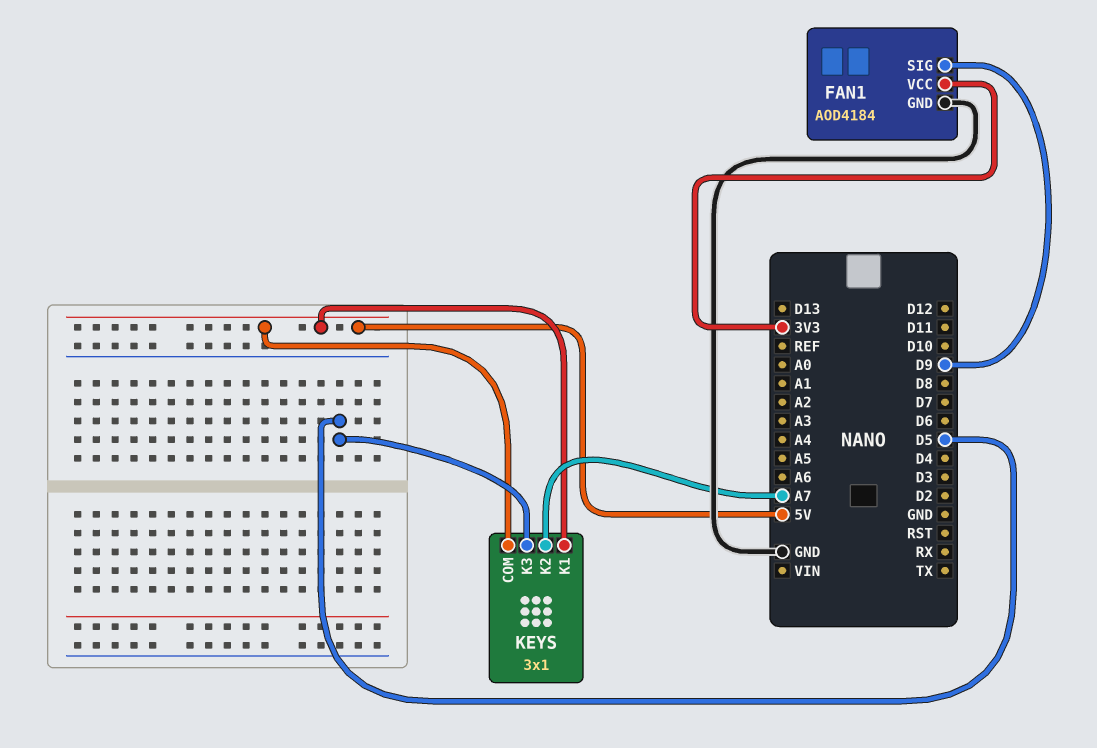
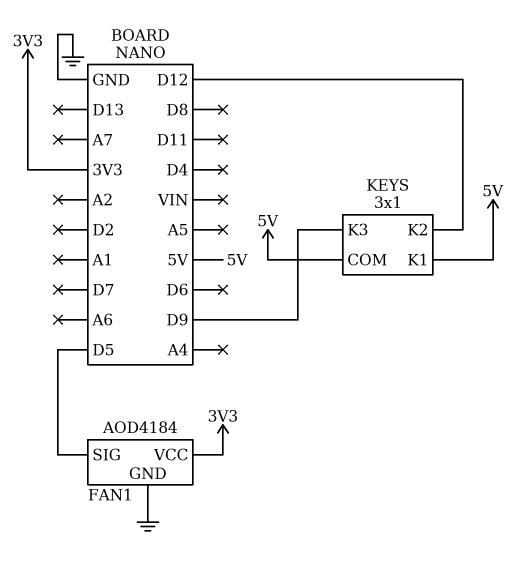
FAN1 pin SIG: D9 -> D5
KEYS pin K2: A7 -> D12
KEYS pin K3: D5 -> D9

